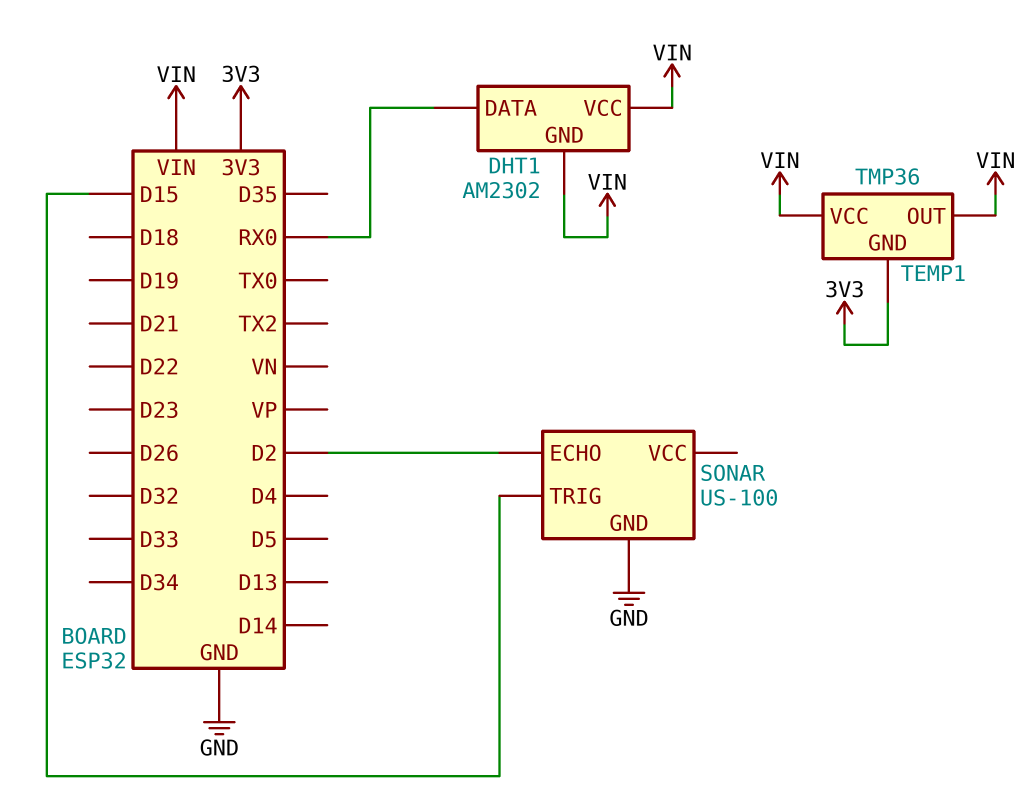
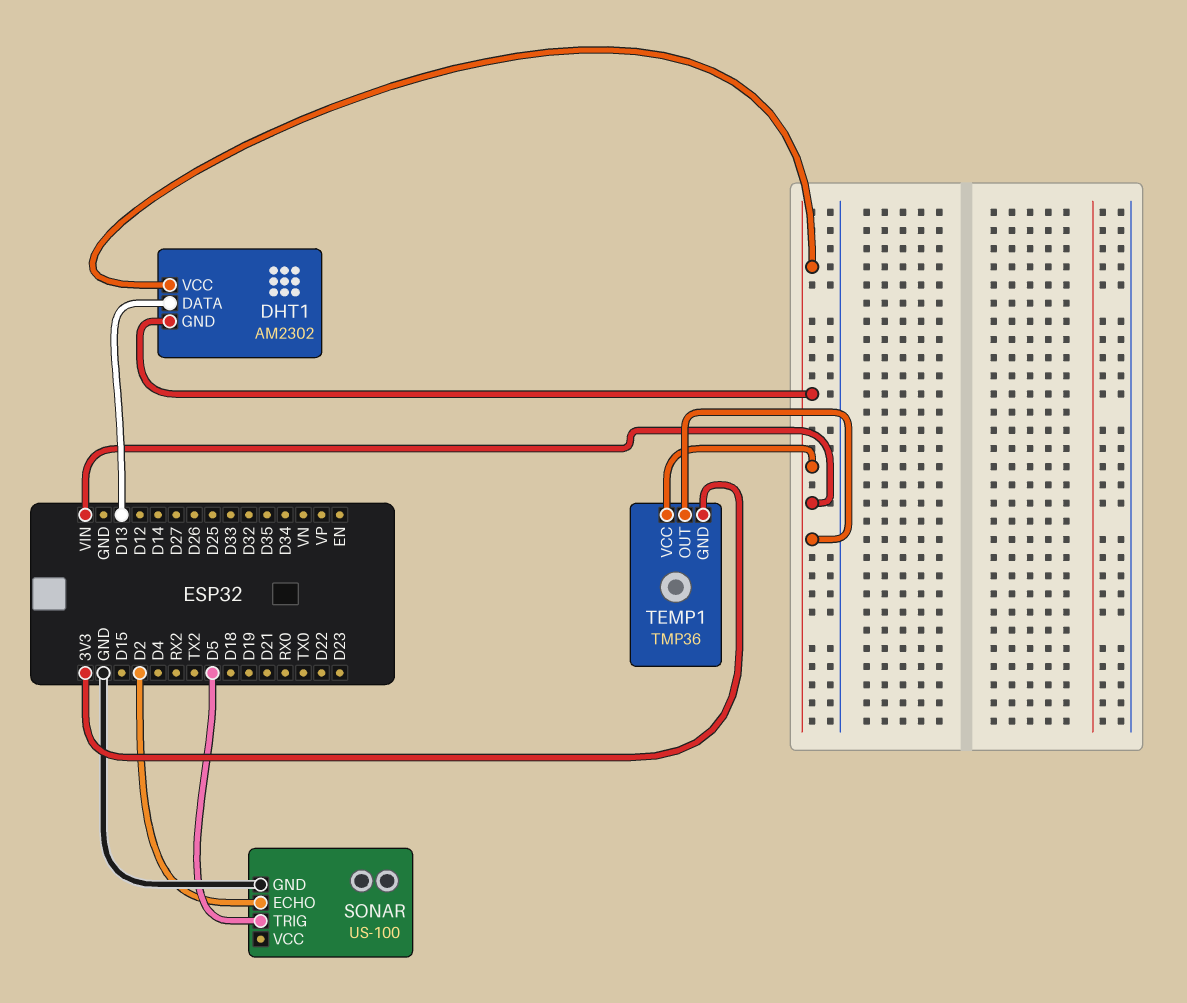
DHT1 pin DATA: RX0 -> D13
SONAR pin TRIG: D15 -> D5

